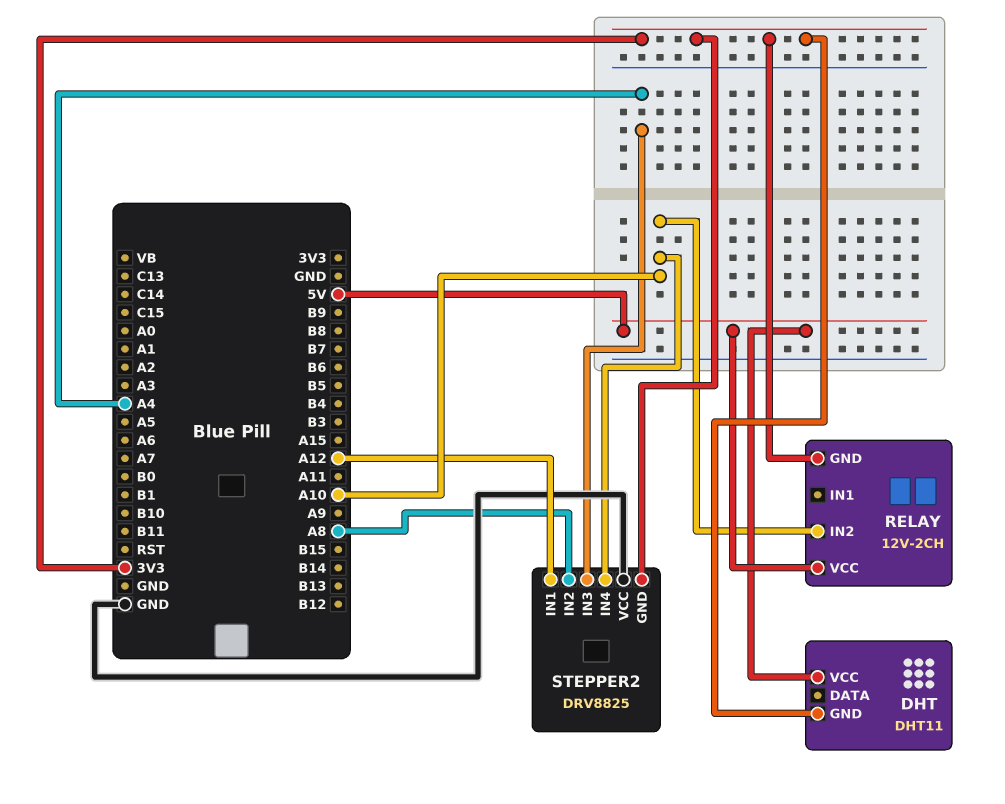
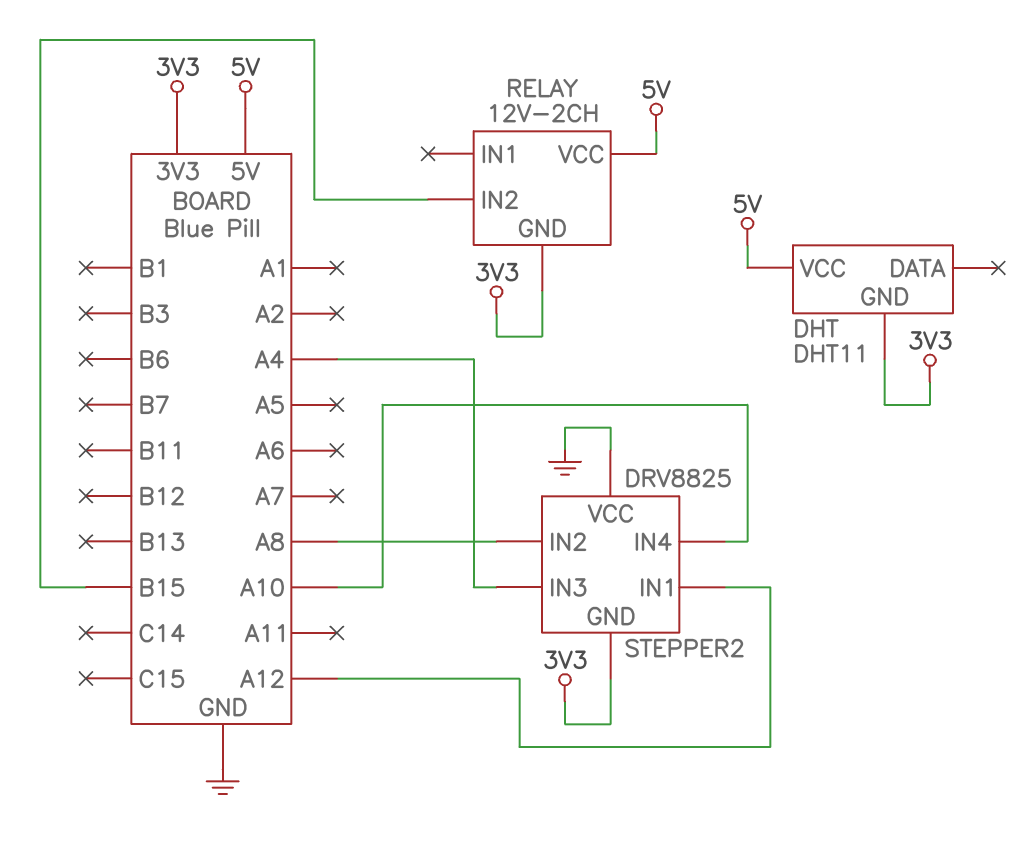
RELAY pin IN2: A10 -> B15

